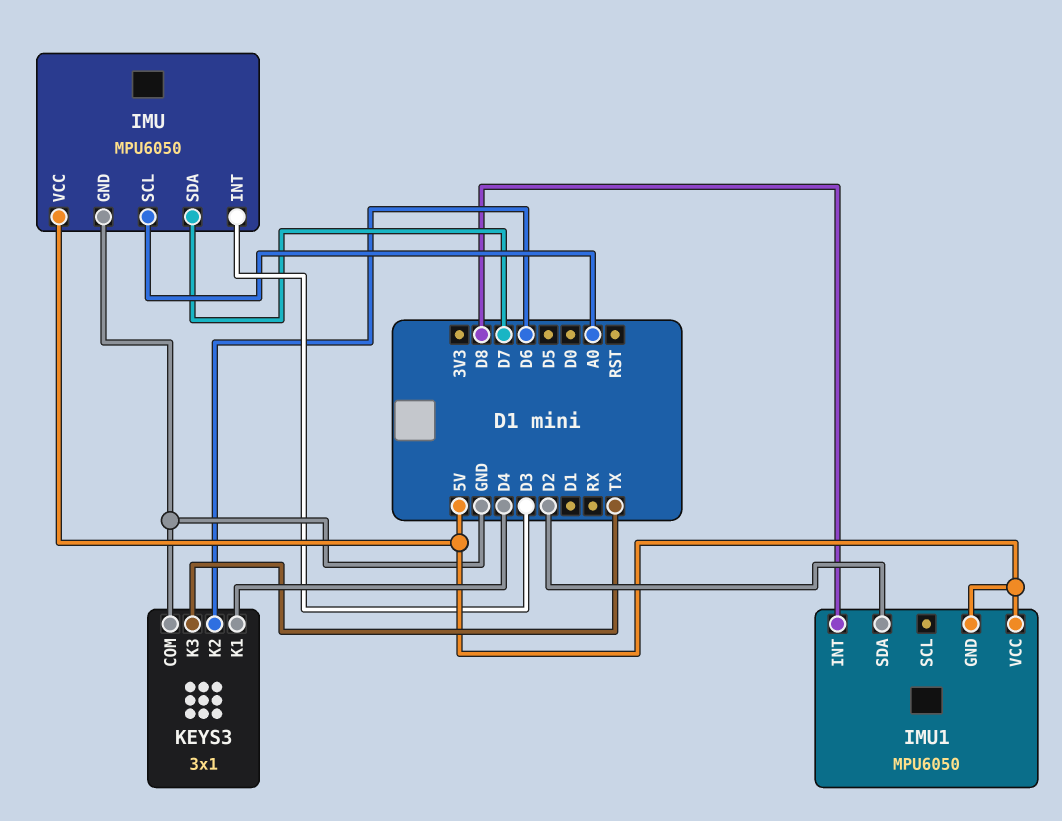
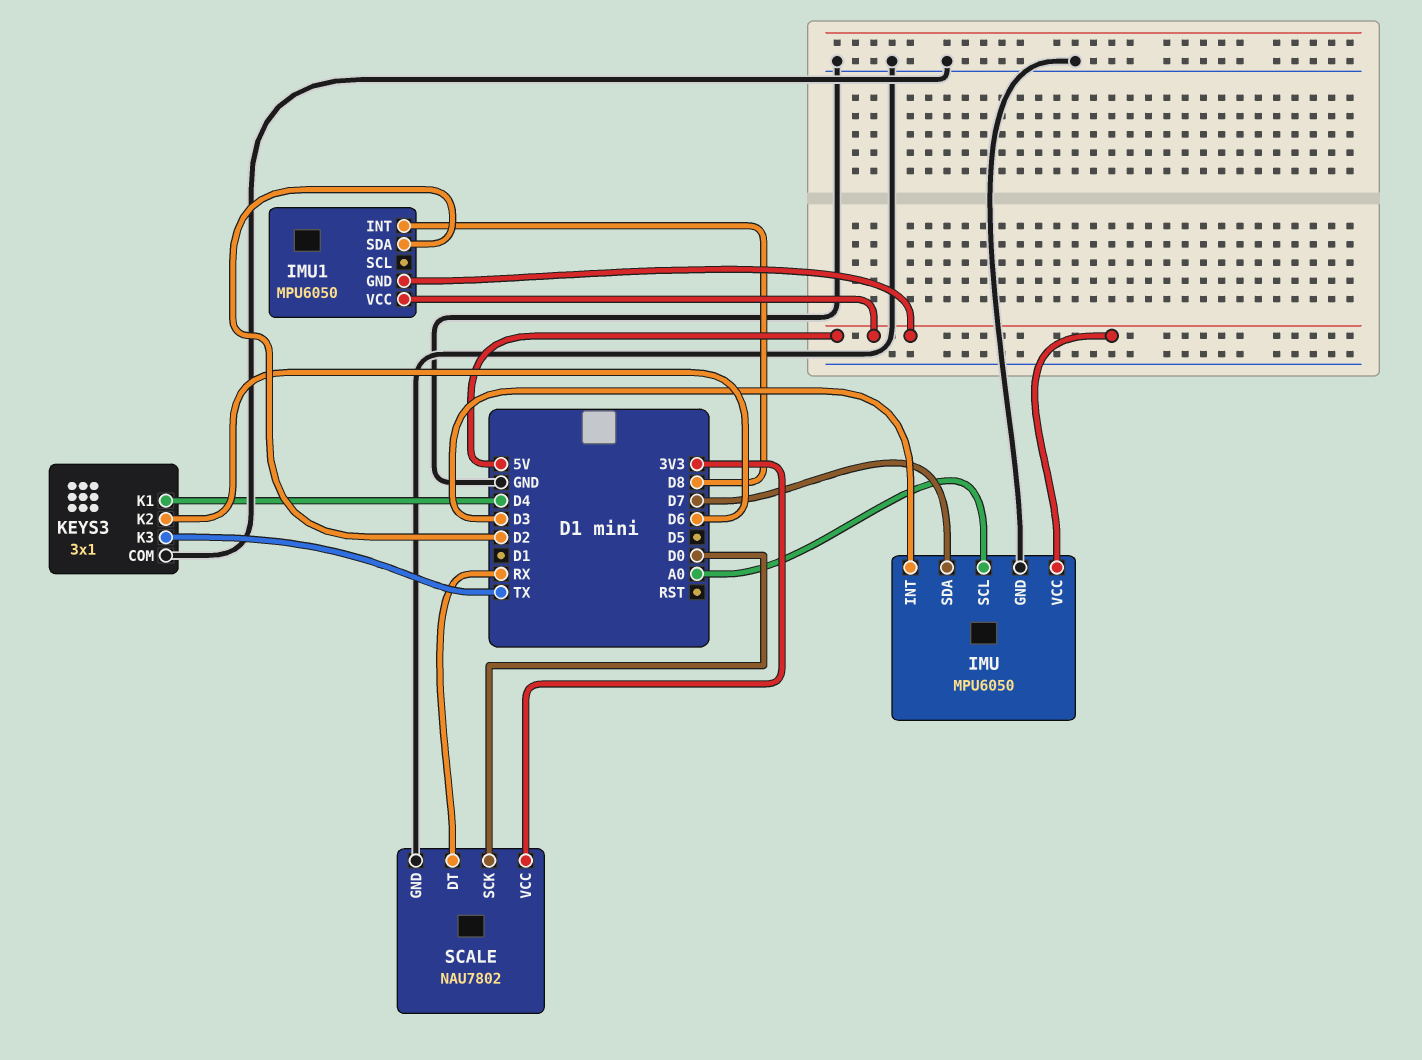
SCALE: none -> NAU7802
SCALE pin DT: none -> RX
SCALE pin GND: none -> GND
SCALE pin SCK: none -> D0
SCALE pin VCC: none -> 3V3

